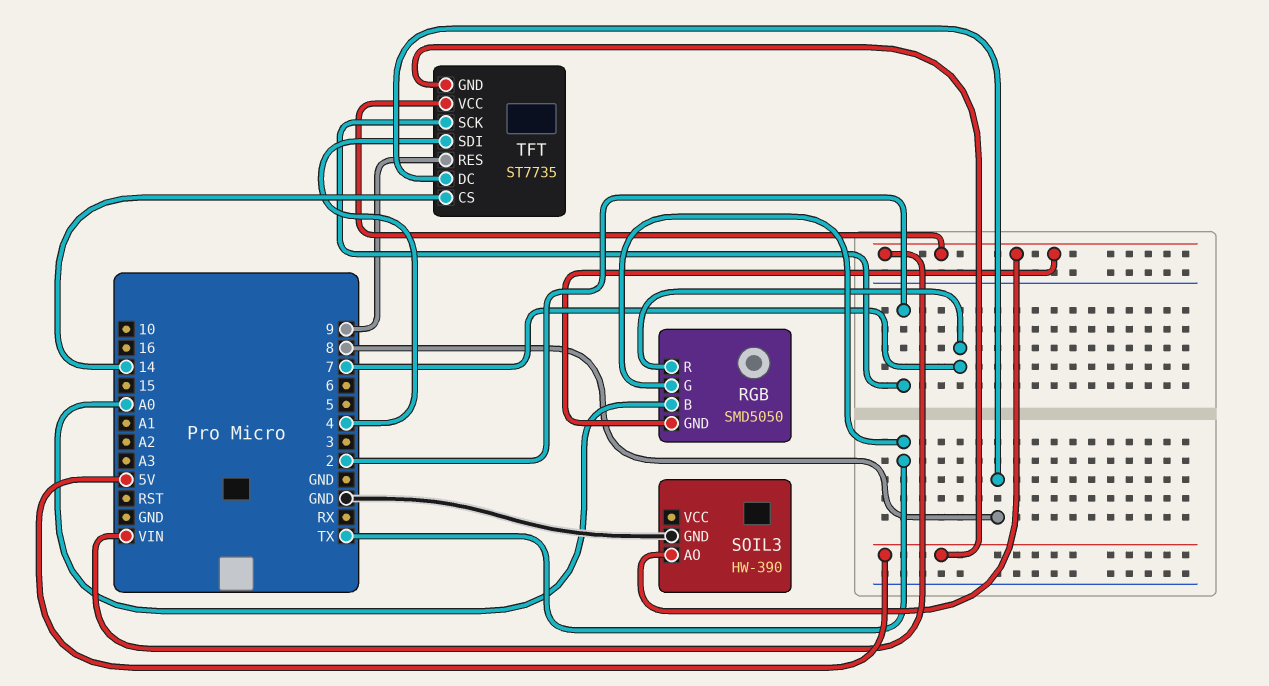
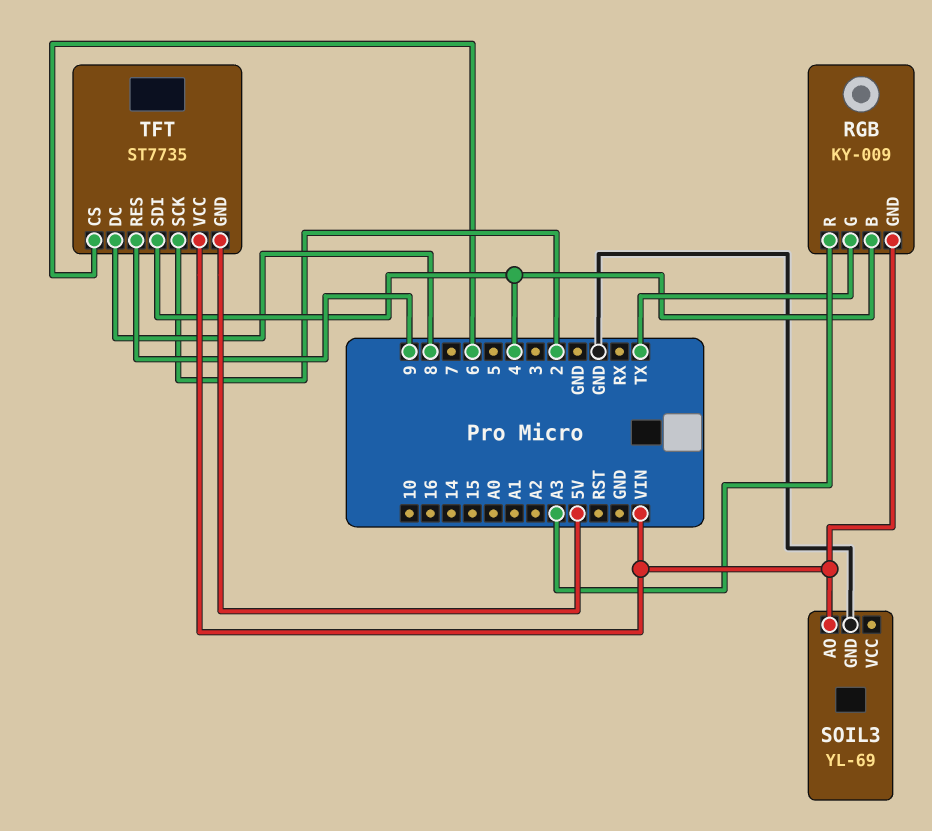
RGB: SMD5050 -> KY-009
RGB pin B: A0 -> 4
RGB pin R: 7 -> A3
SOIL3: HW-390 -> YL-69
TFT pin CS: 14 -> 6

